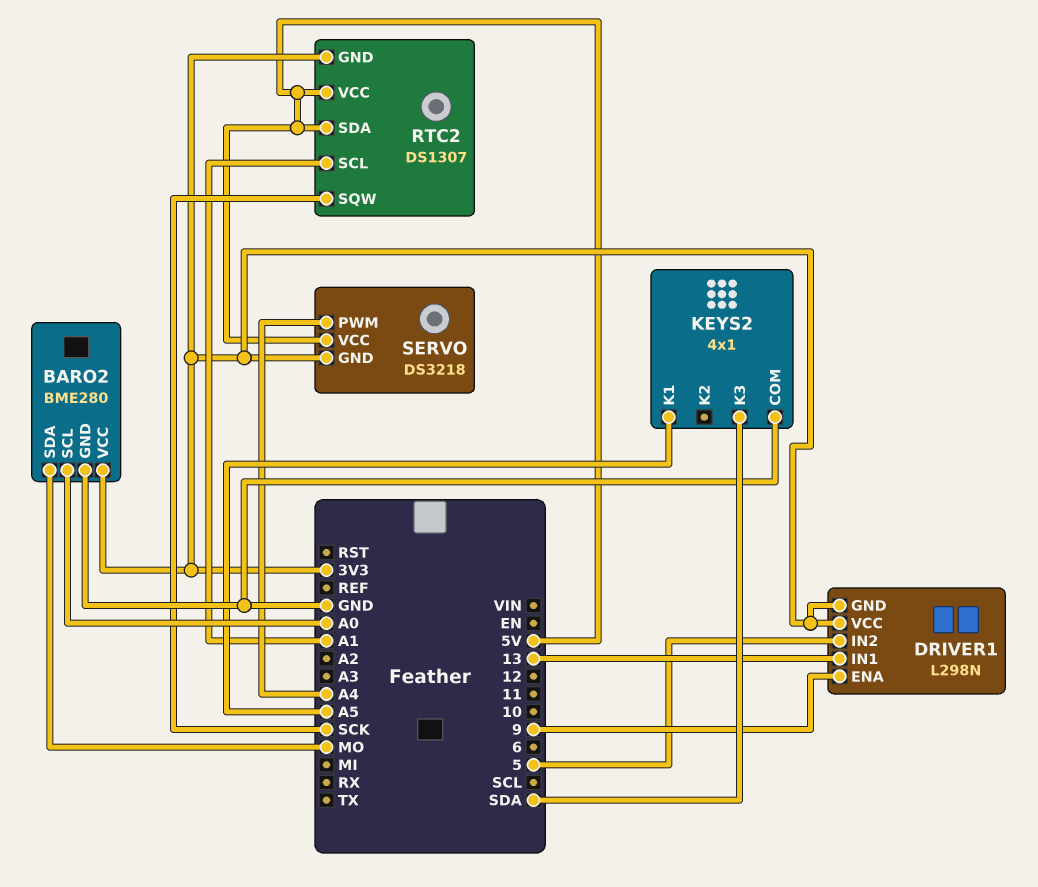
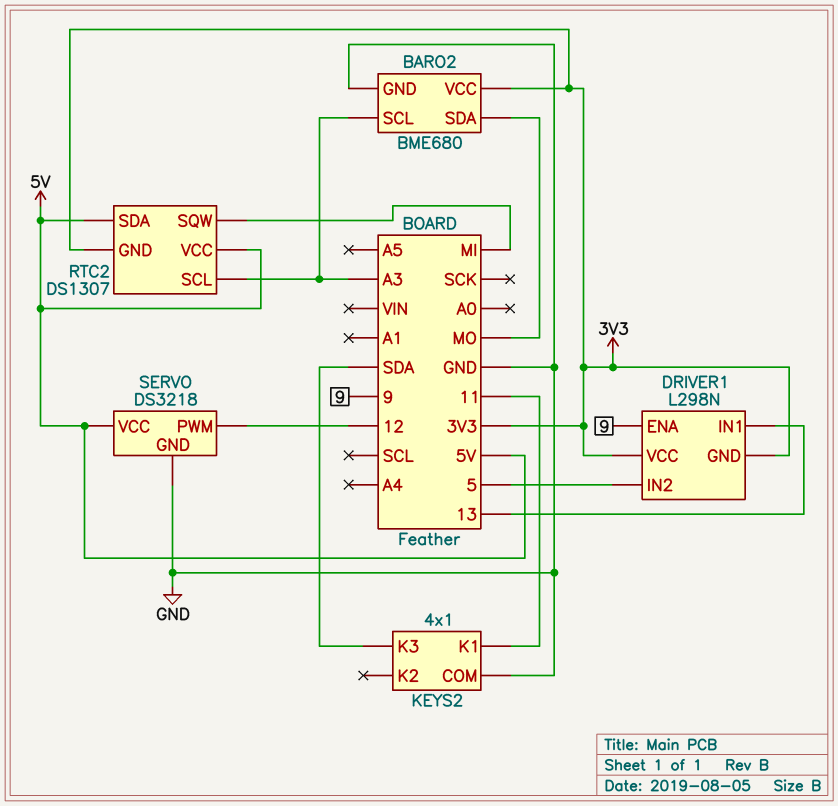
BARO2: BME280 -> BME680
BARO2 pin SCL: A0 -> A3
KEYS2 pin K1: A5 -> 11
RTC2 pin SCL: A1 -> A3
RTC2 pin SQW: SCK -> MI
SERVO pin GND: 3V3 -> GND
SERVO pin PWM: A4 -> 12

